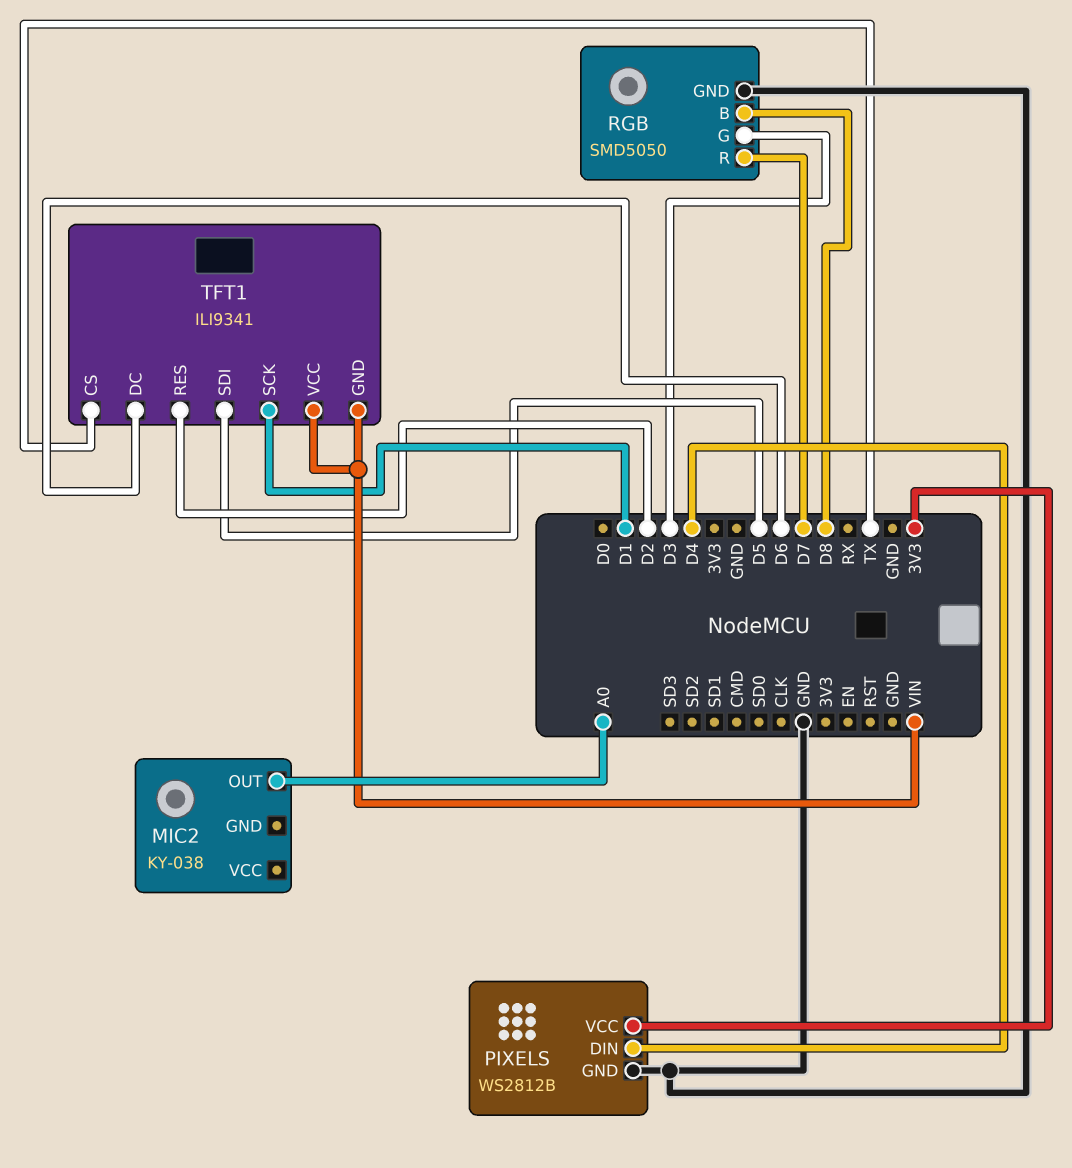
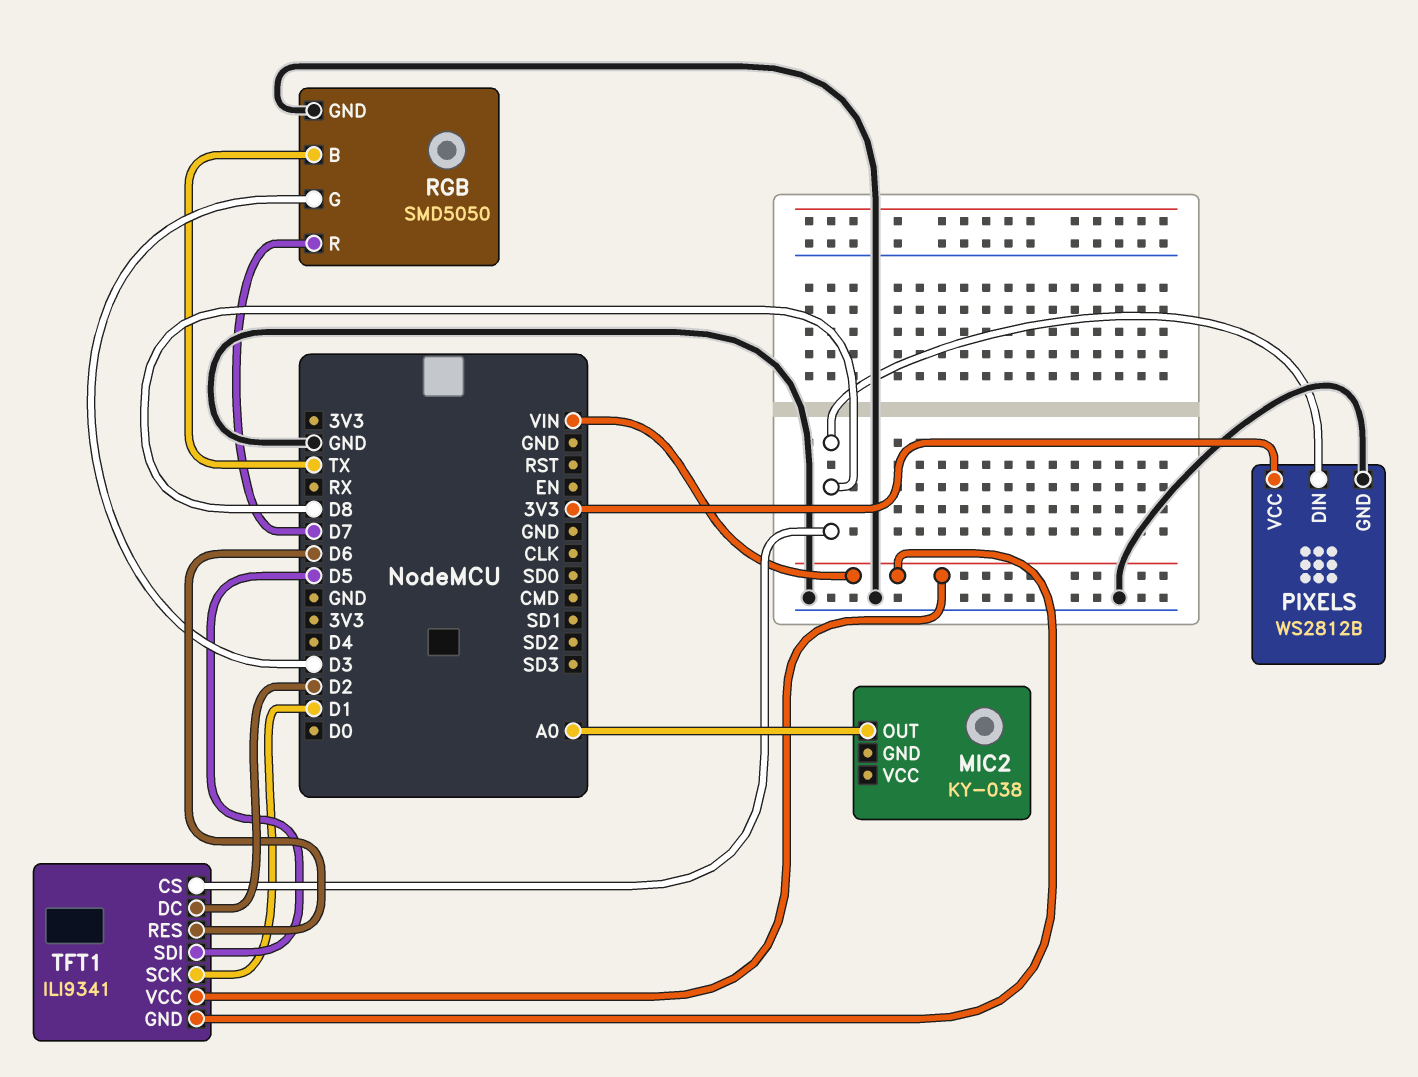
PIXELS pin DIN: D4 -> D8
RGB pin B: D8 -> TX
TFT1 pin CS: TX -> D8
TFT1 pin DC: D6 -> D2
TFT1 pin RES: D2 -> D6

